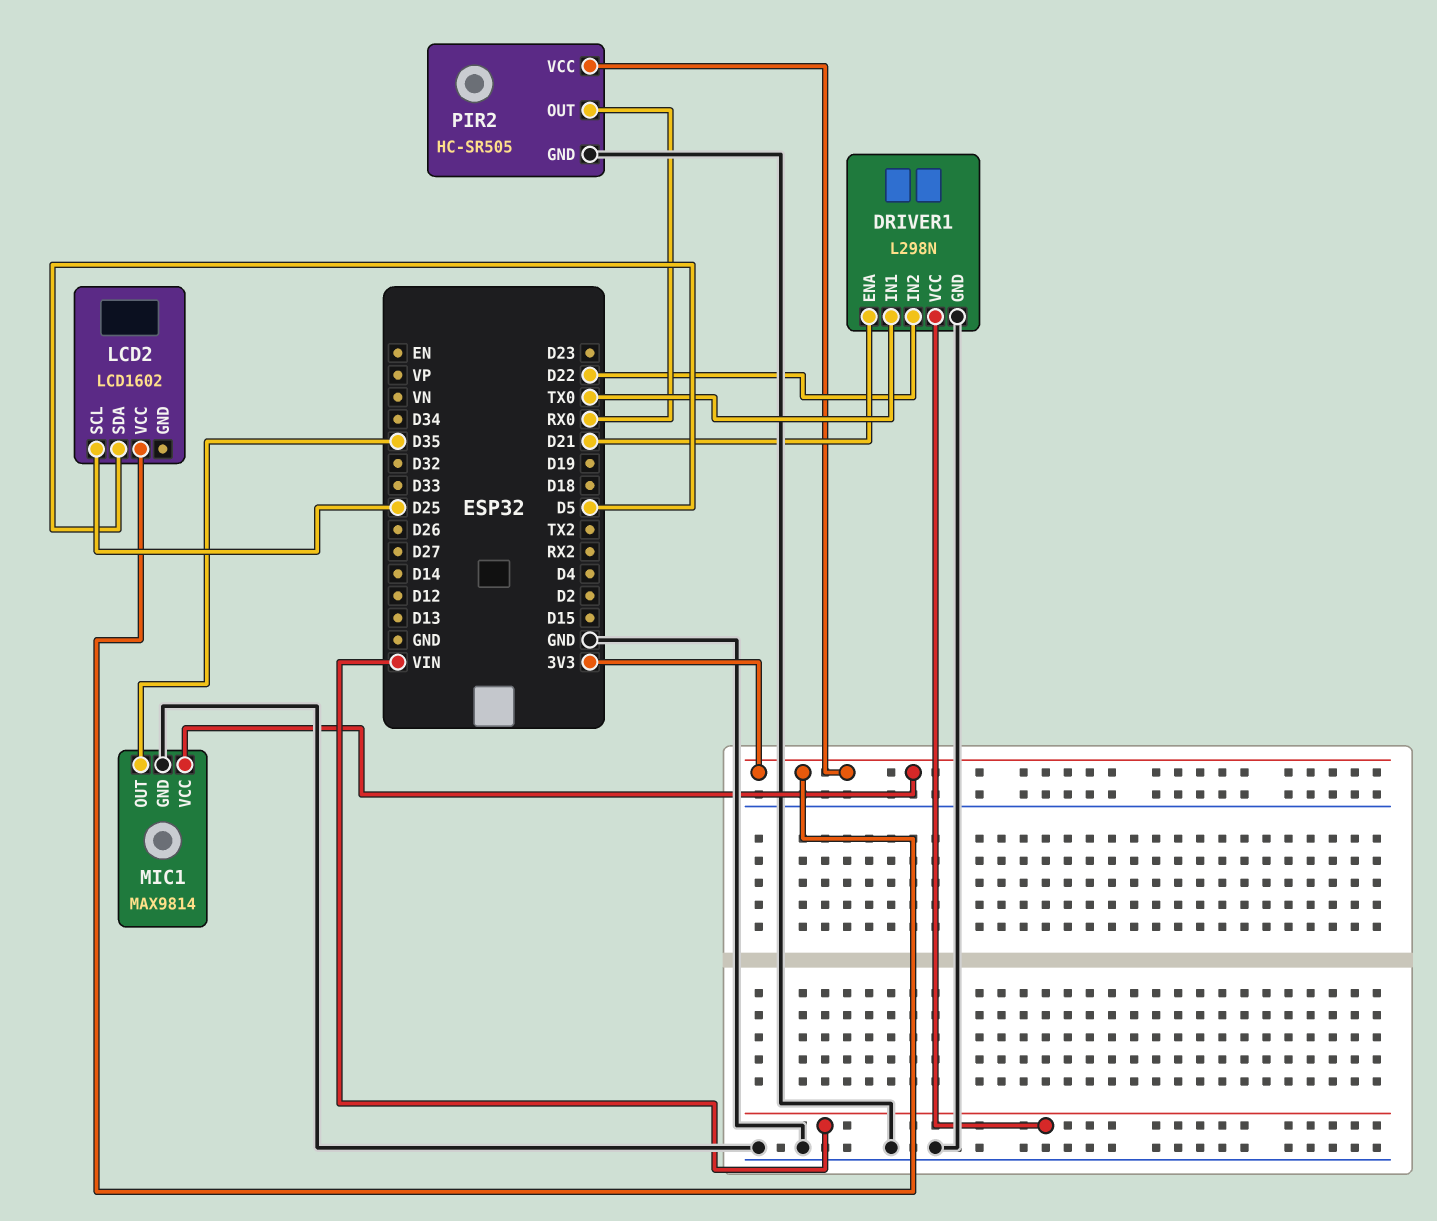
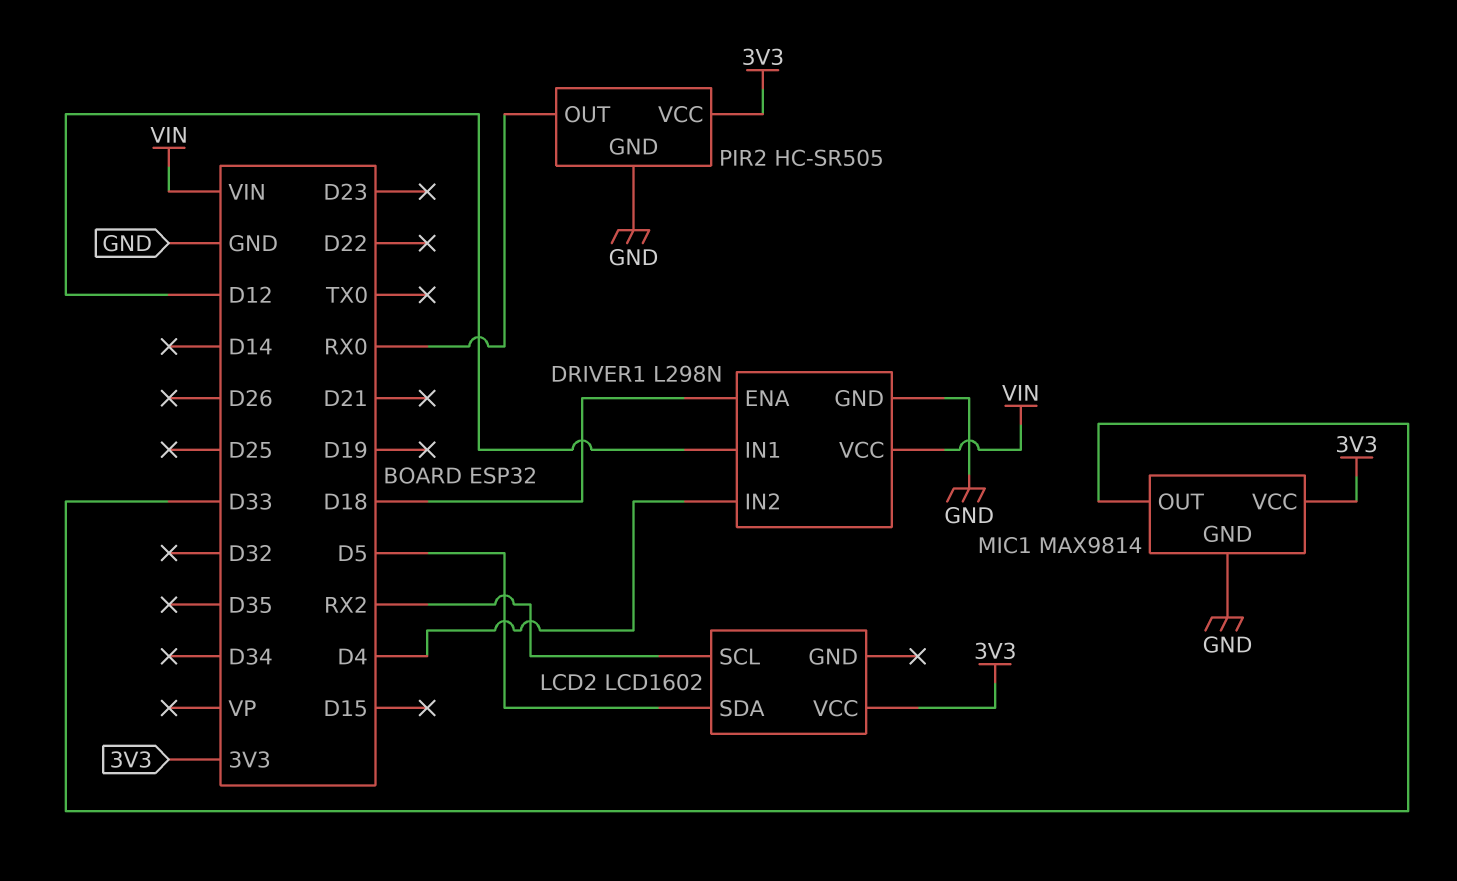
DRIVER1 pin ENA: D21 -> D18
DRIVER1 pin IN1: TX0 -> D12
DRIVER1 pin IN2: D22 -> D4
LCD2 pin SCL: D25 -> RX2
MIC1 pin OUT: D35 -> D33

